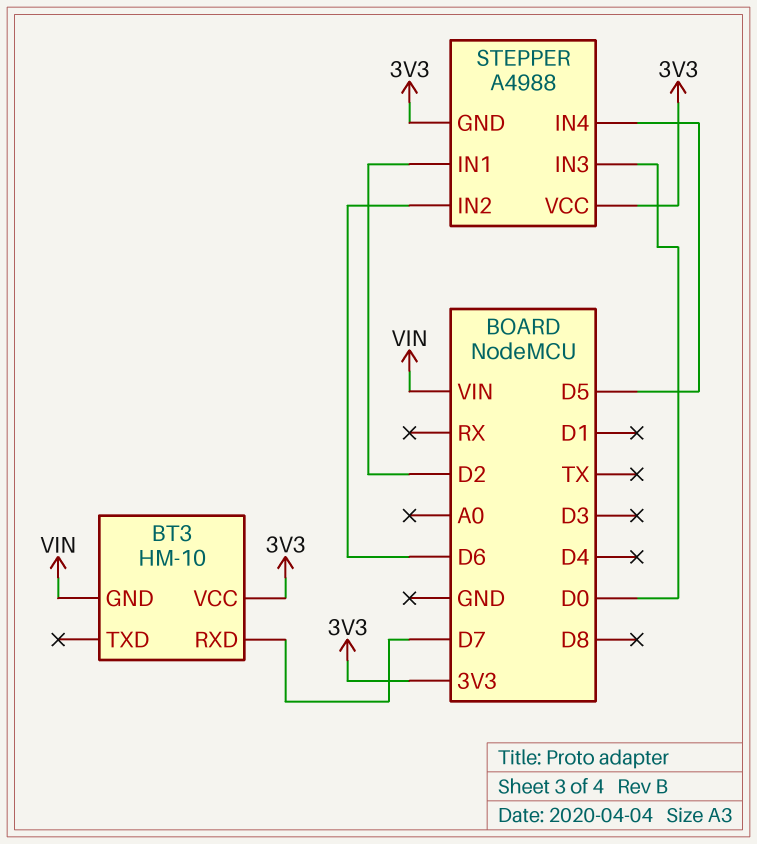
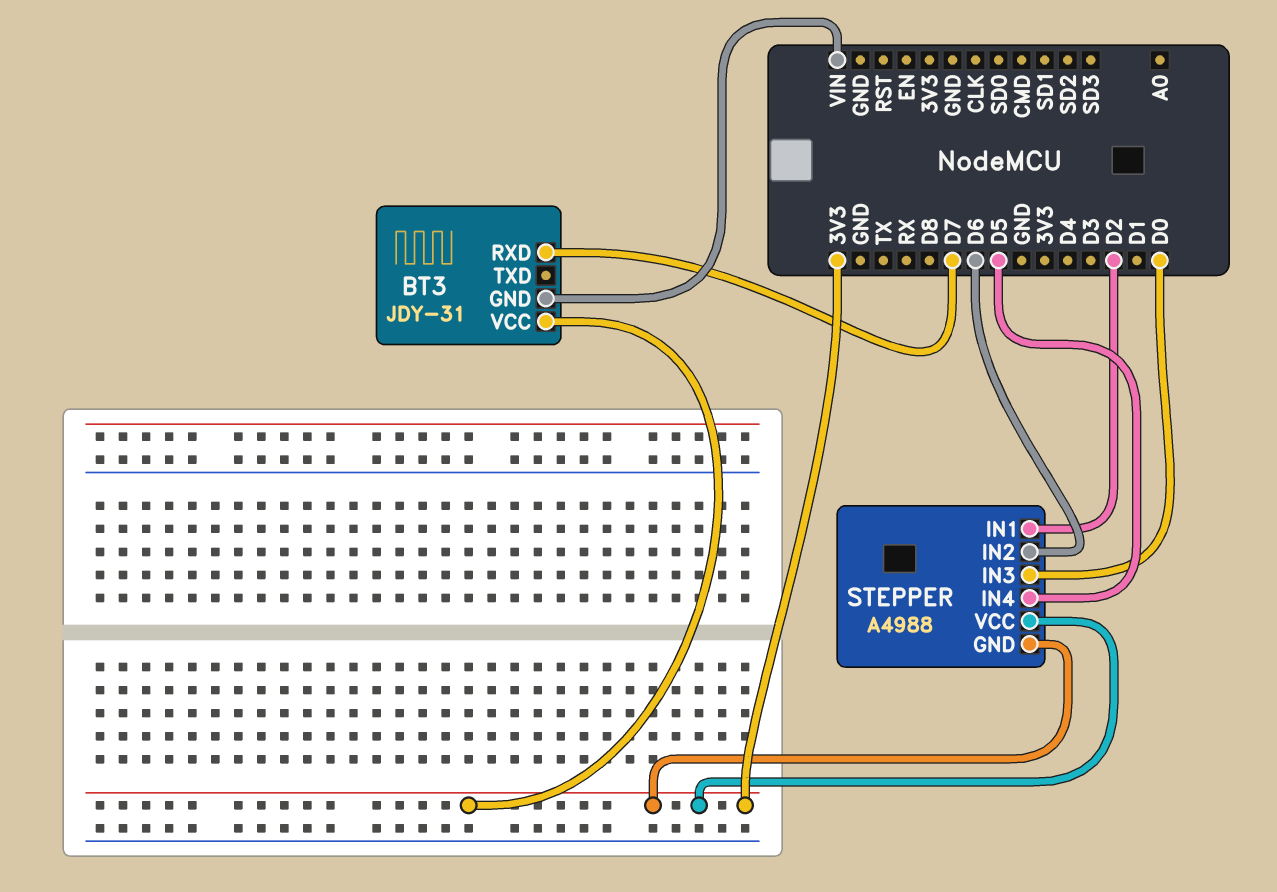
BT3: HM-10 -> JDY-31

